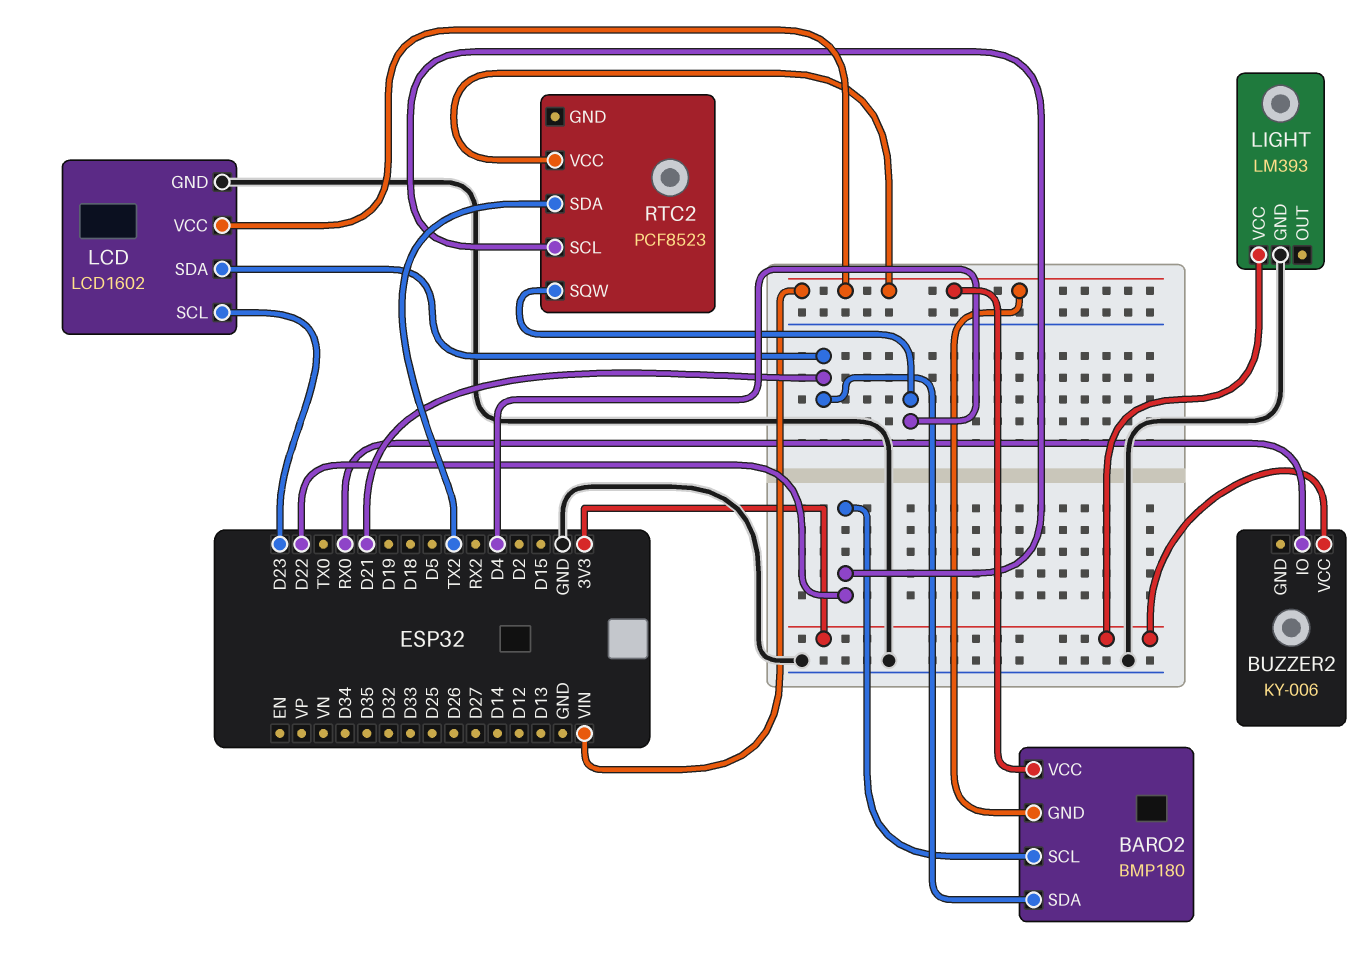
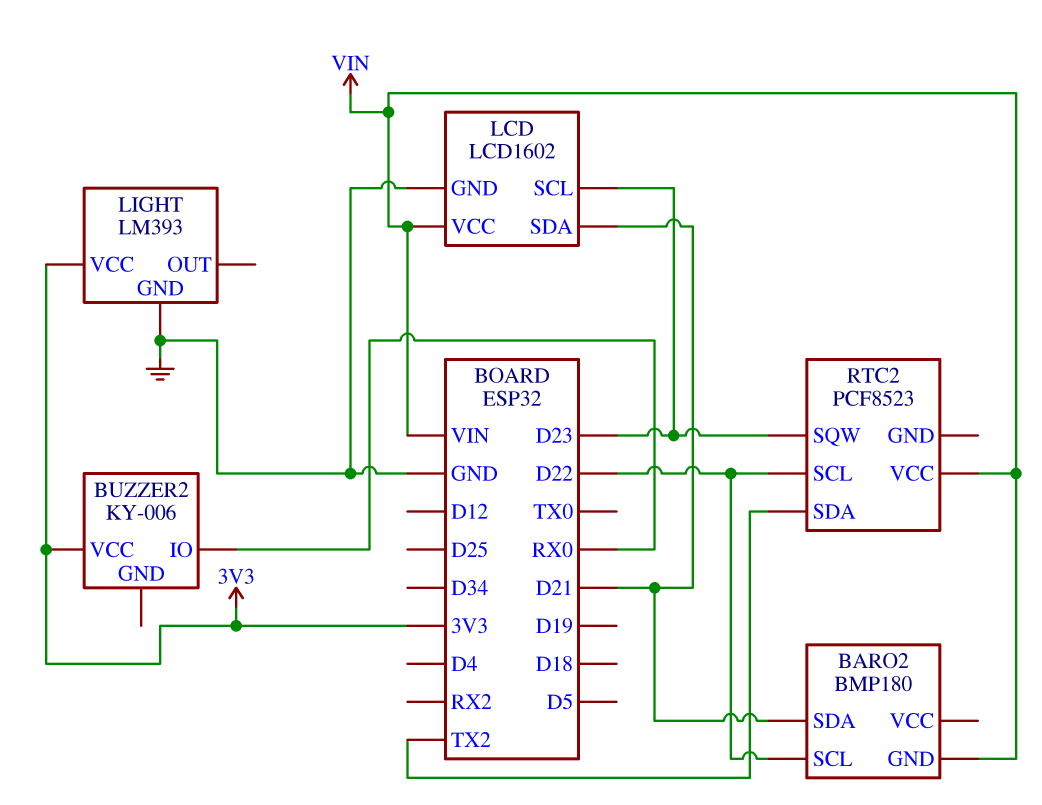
BARO2 pin VCC: VIN -> none
RTC2 pin SQW: D4 -> D23

